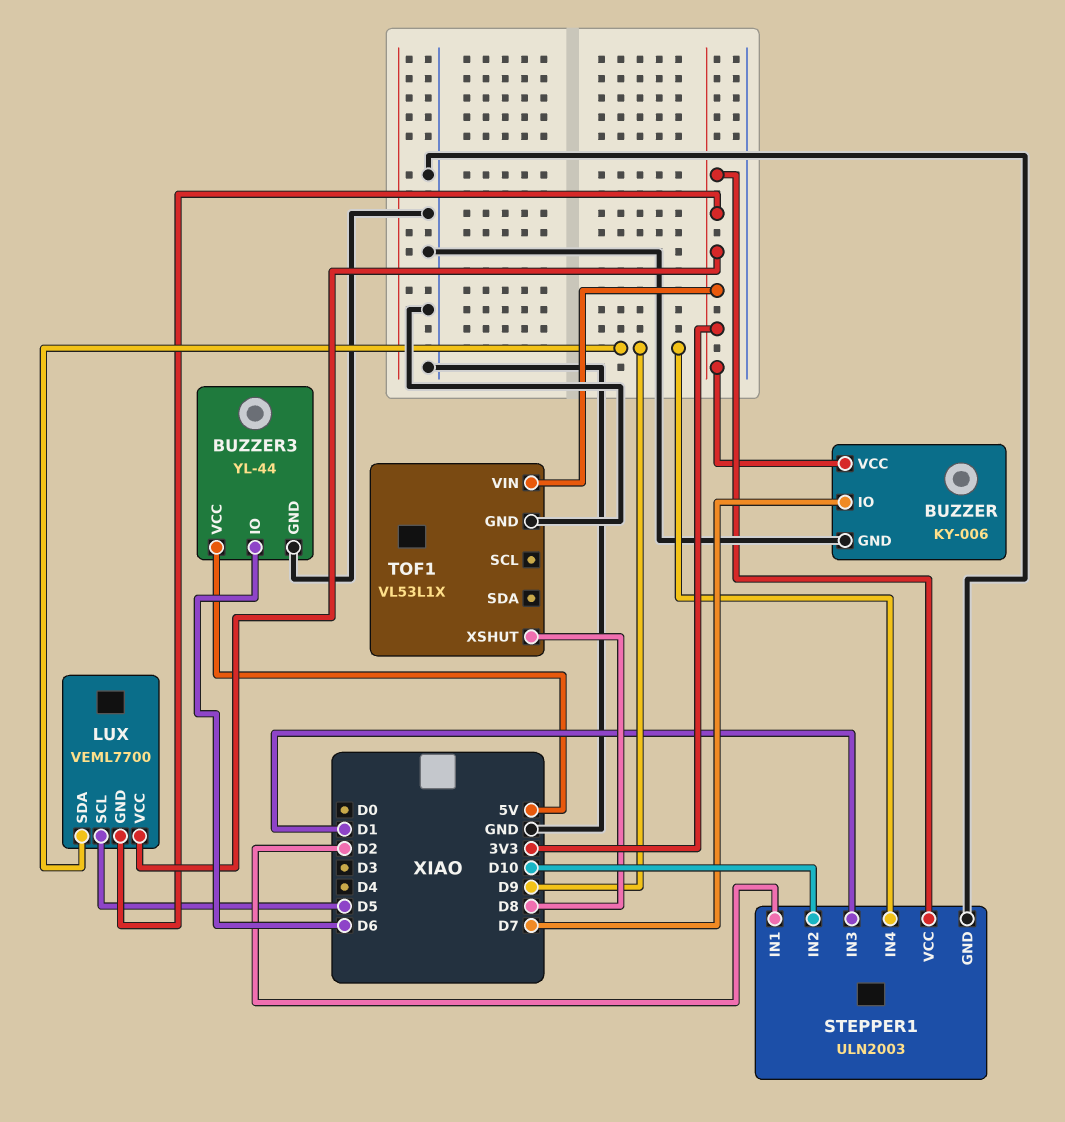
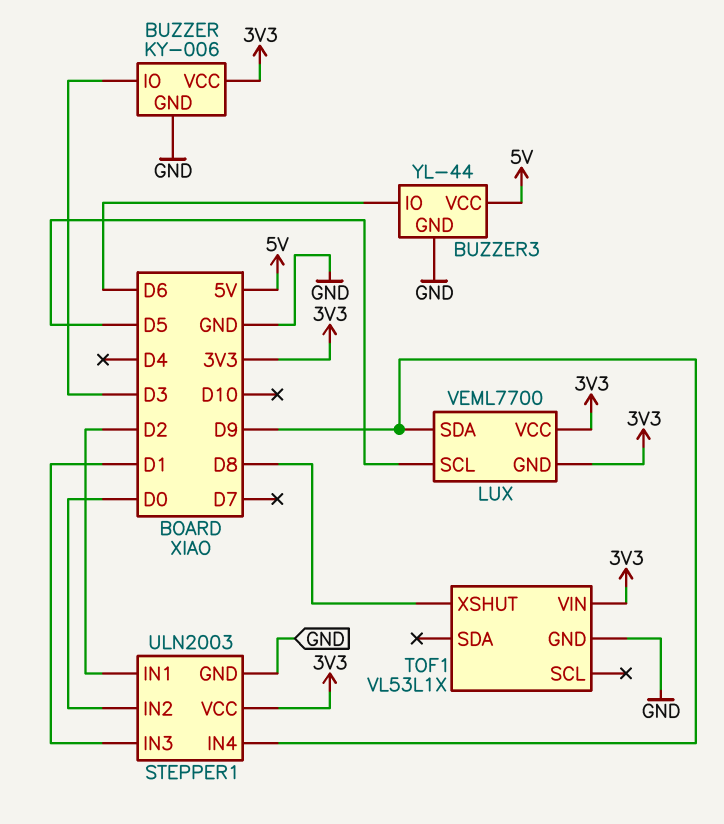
BUZZER pin IO: D7 -> D3
STEPPER1 pin IN2: D10 -> D0

